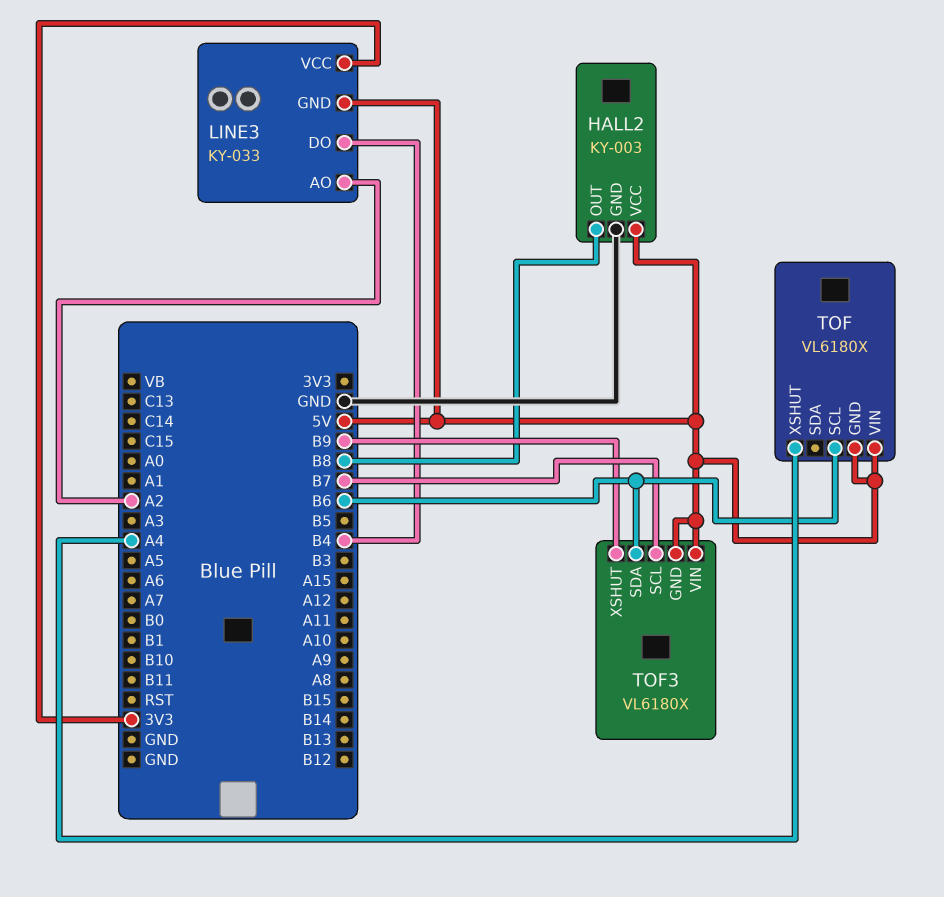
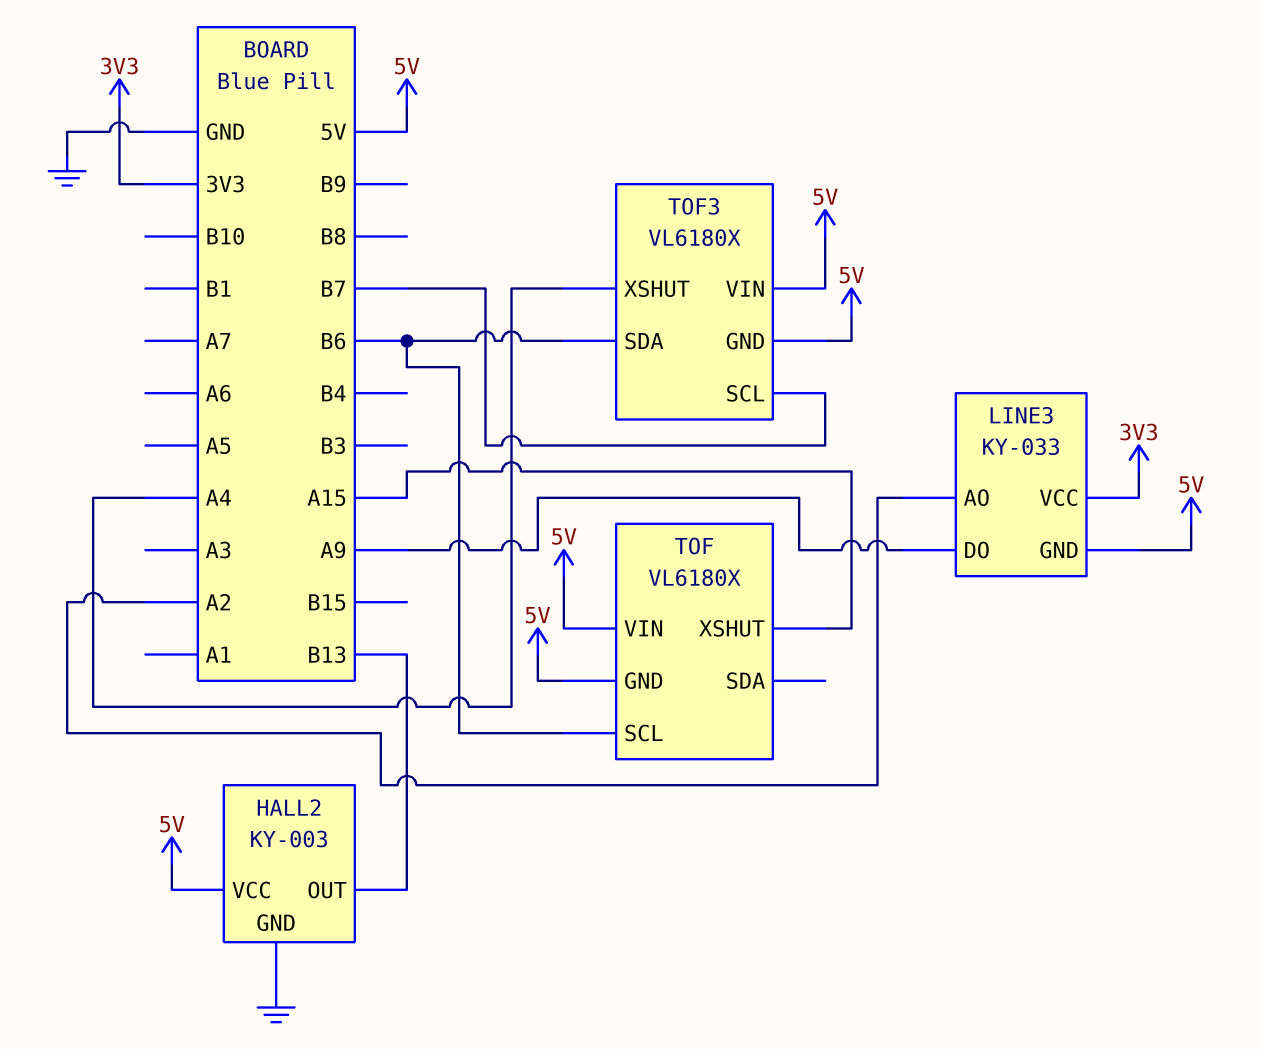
HALL2 pin OUT: B8 -> B13
LINE3 pin DO: B4 -> A9
TOF pin XSHUT: A4 -> A15
TOF3 pin XSHUT: B9 -> A4

